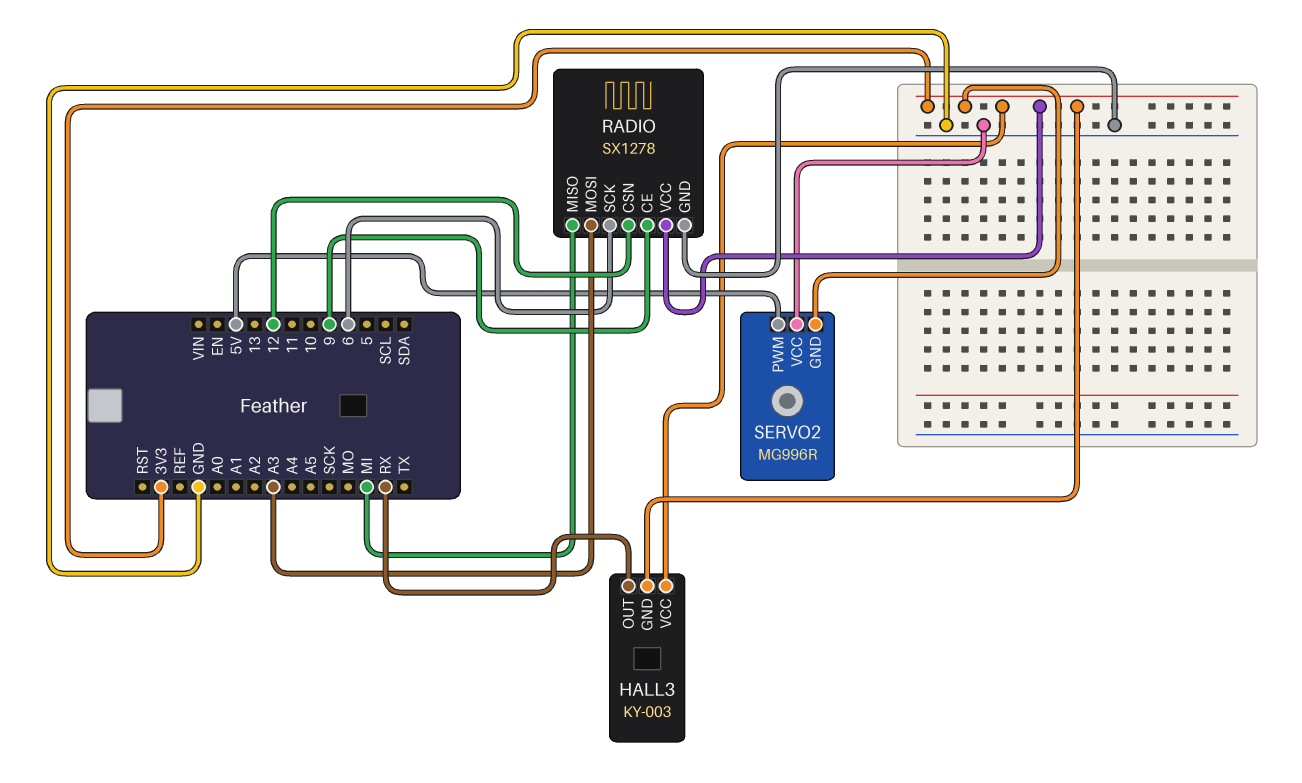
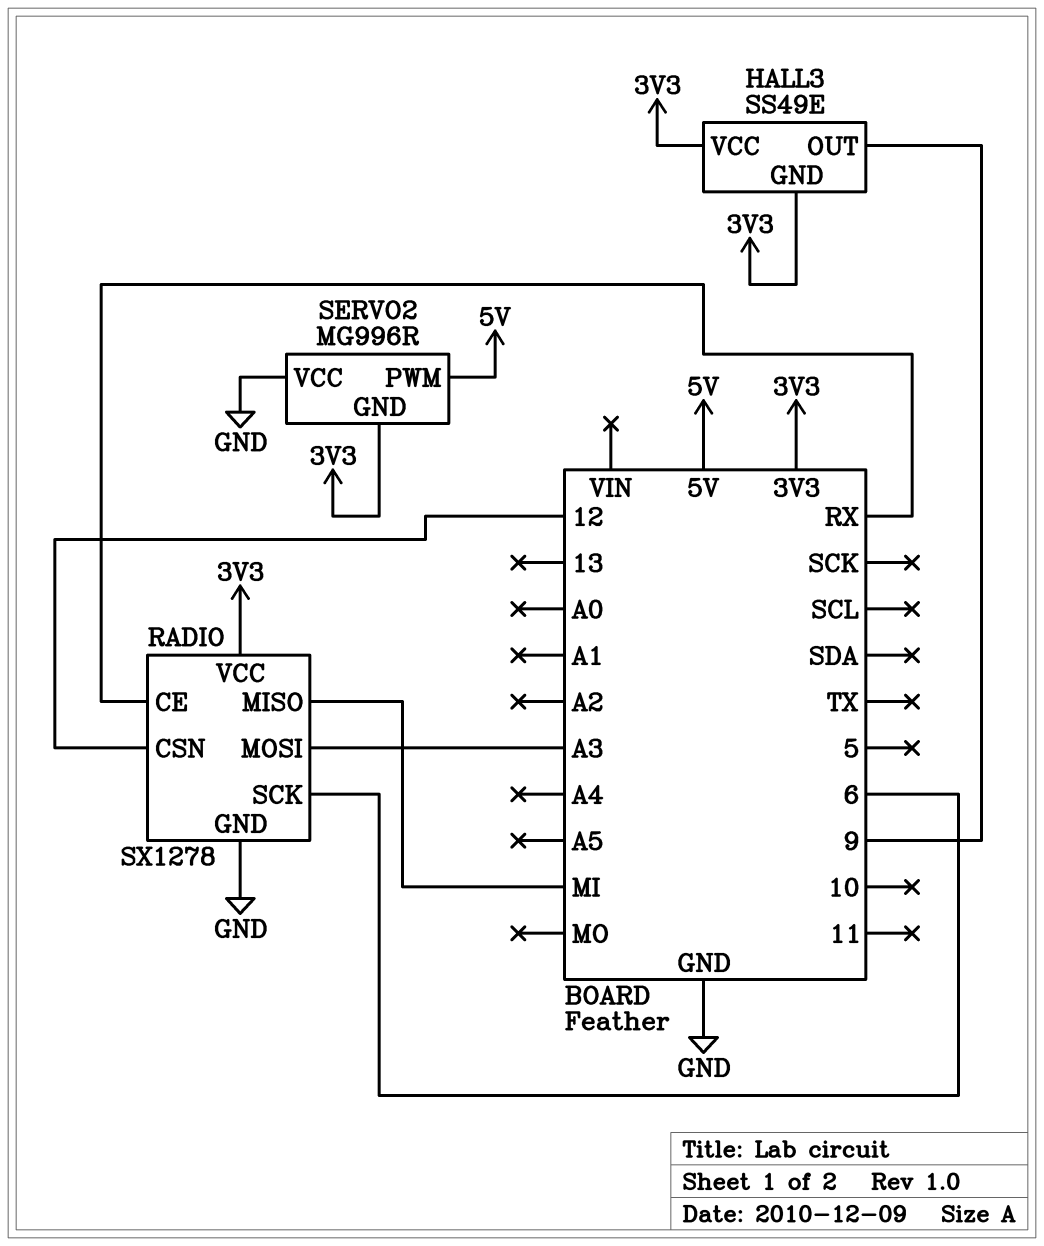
HALL3: KY-003 -> SS49E
HALL3 pin OUT: RX -> 9
RADIO pin CE: 9 -> RX

